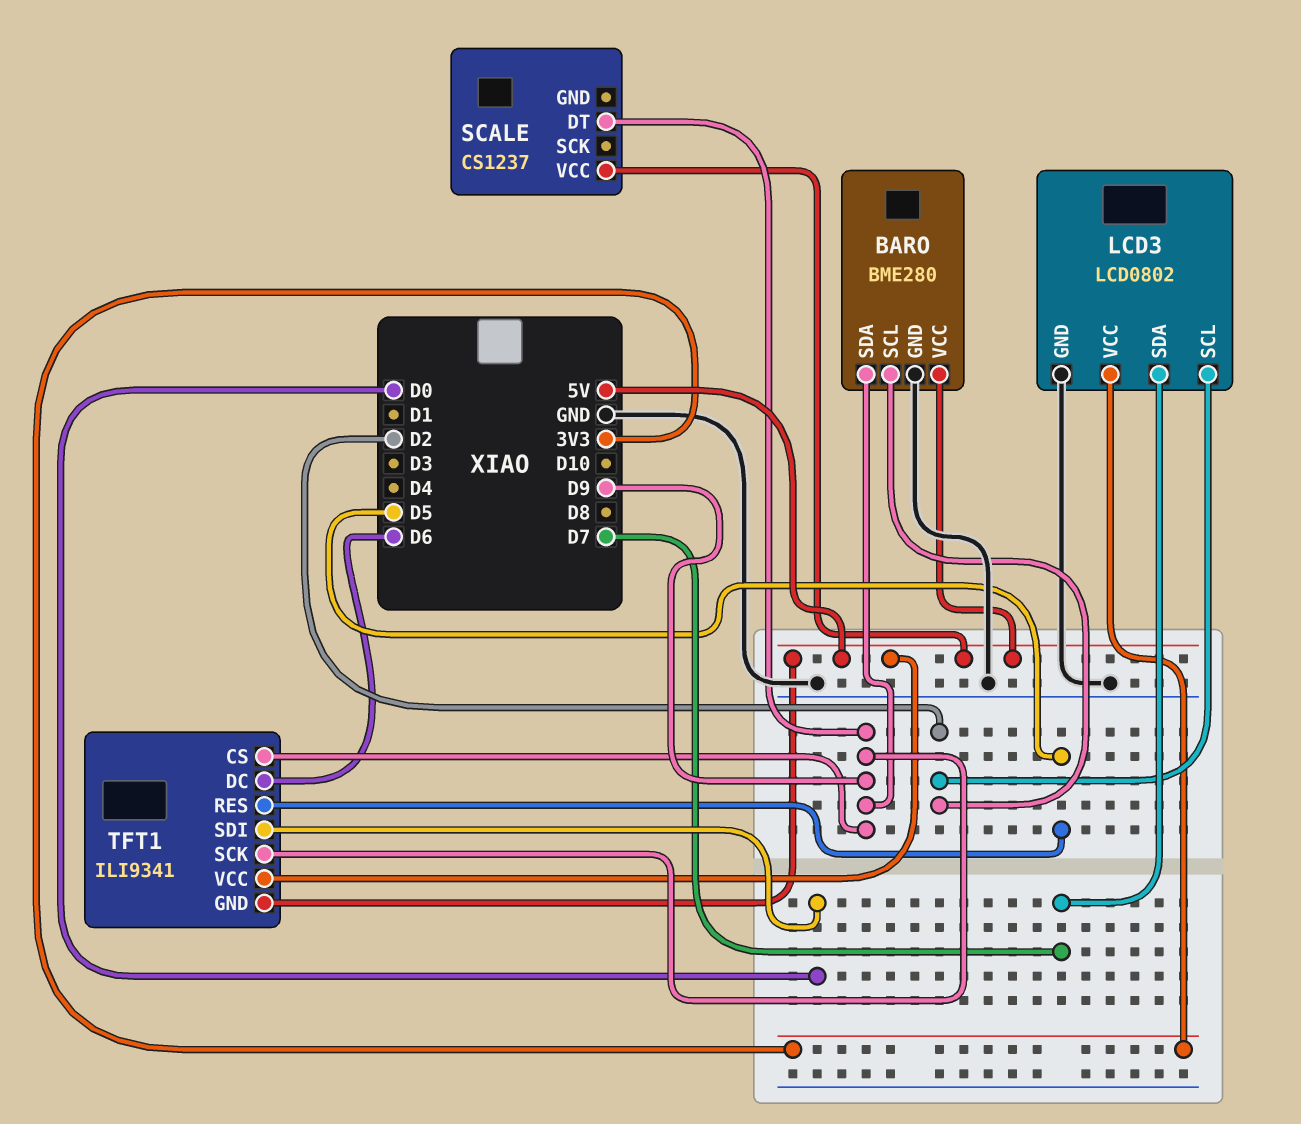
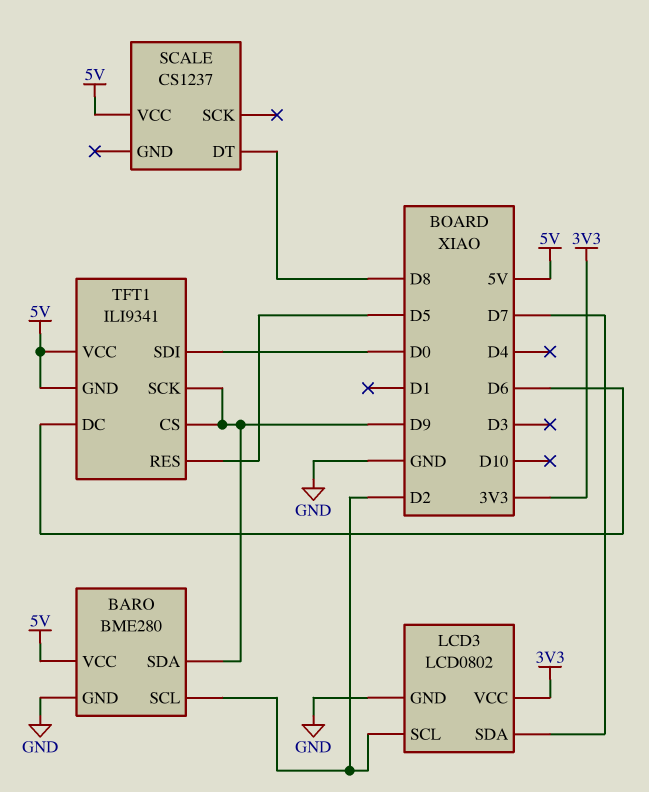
SCALE pin DT: D9 -> D8

